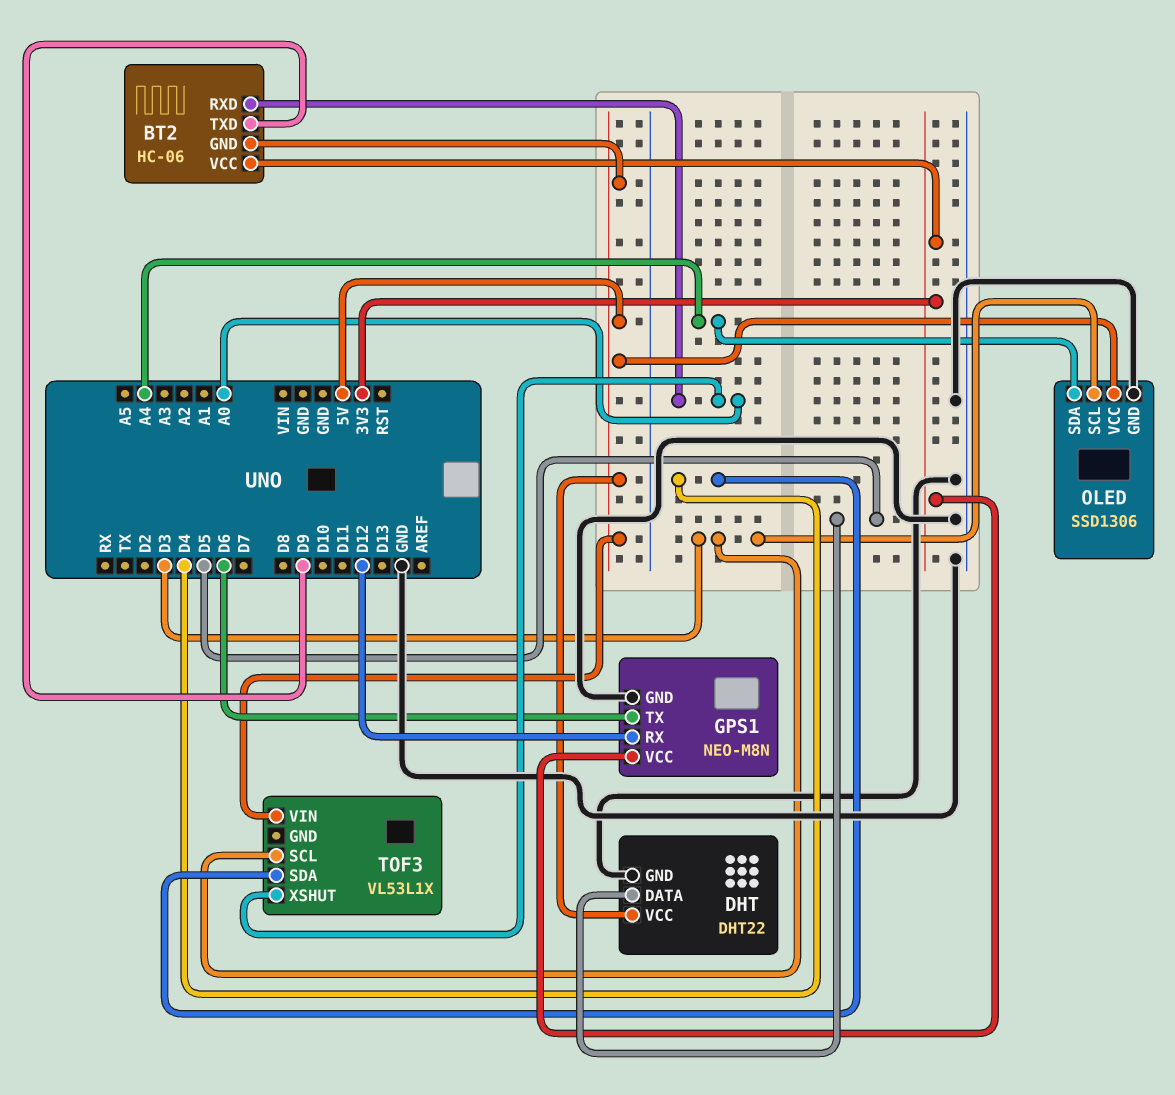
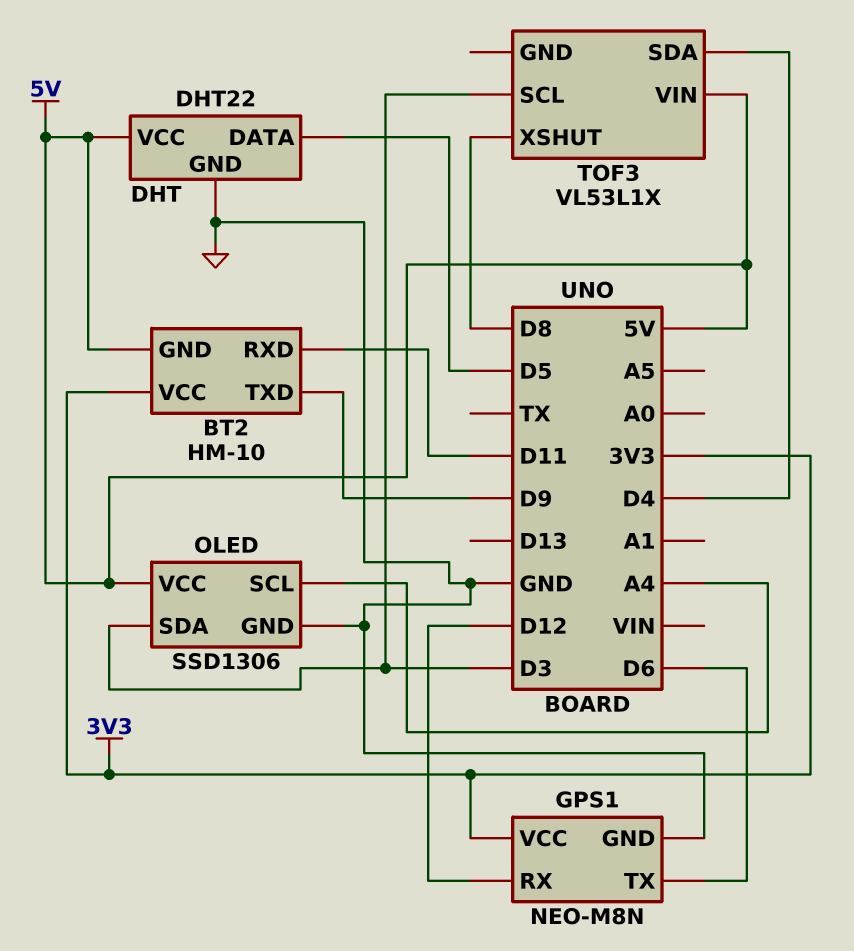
BT2: HC-06 -> HM-10
BT2 pin RXD: A0 -> D11
OLED pin SCL: D3 -> A4
OLED pin SDA: A4 -> D3
TOF3 pin XSHUT: A0 -> D8

